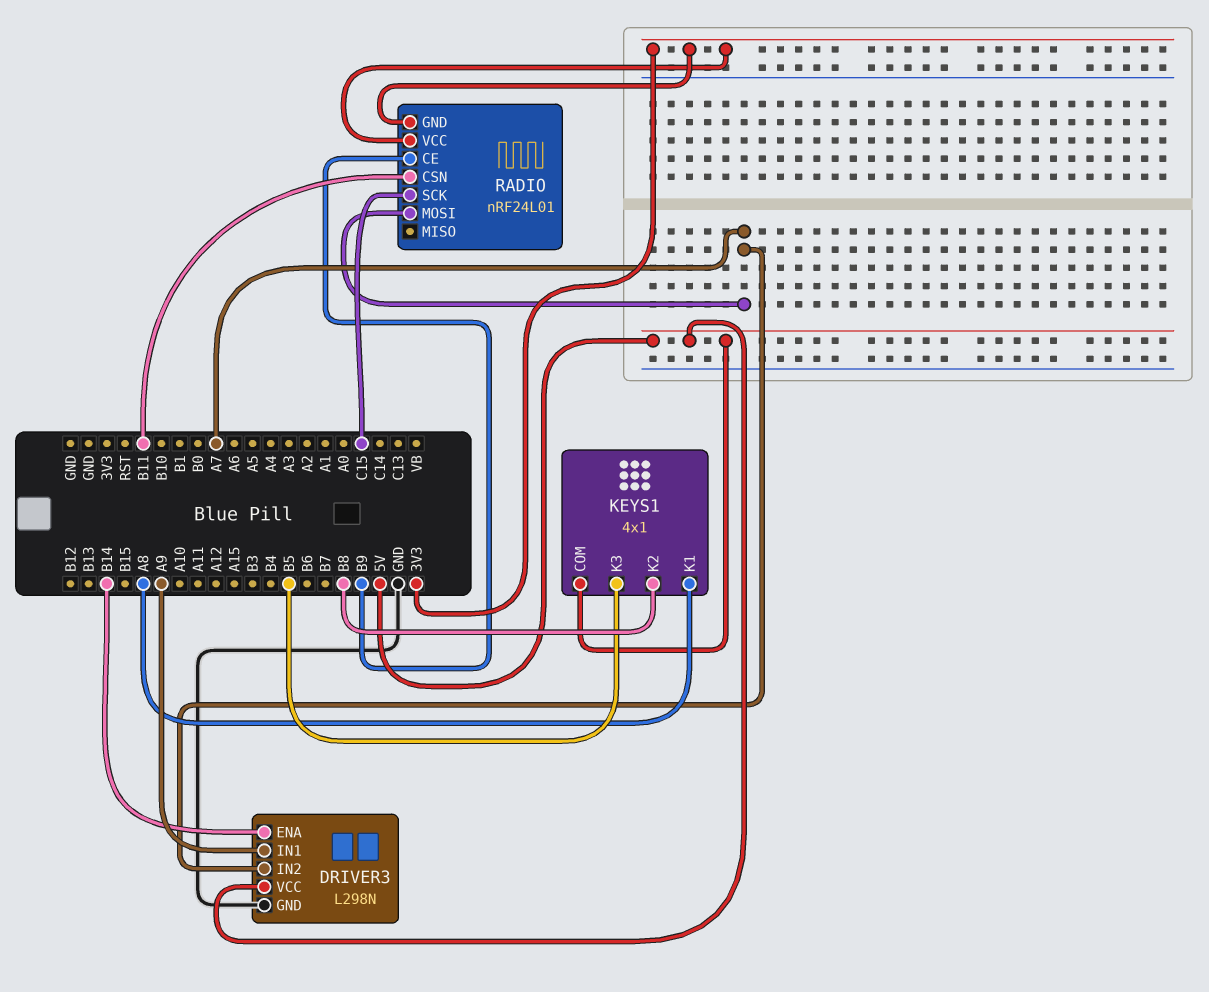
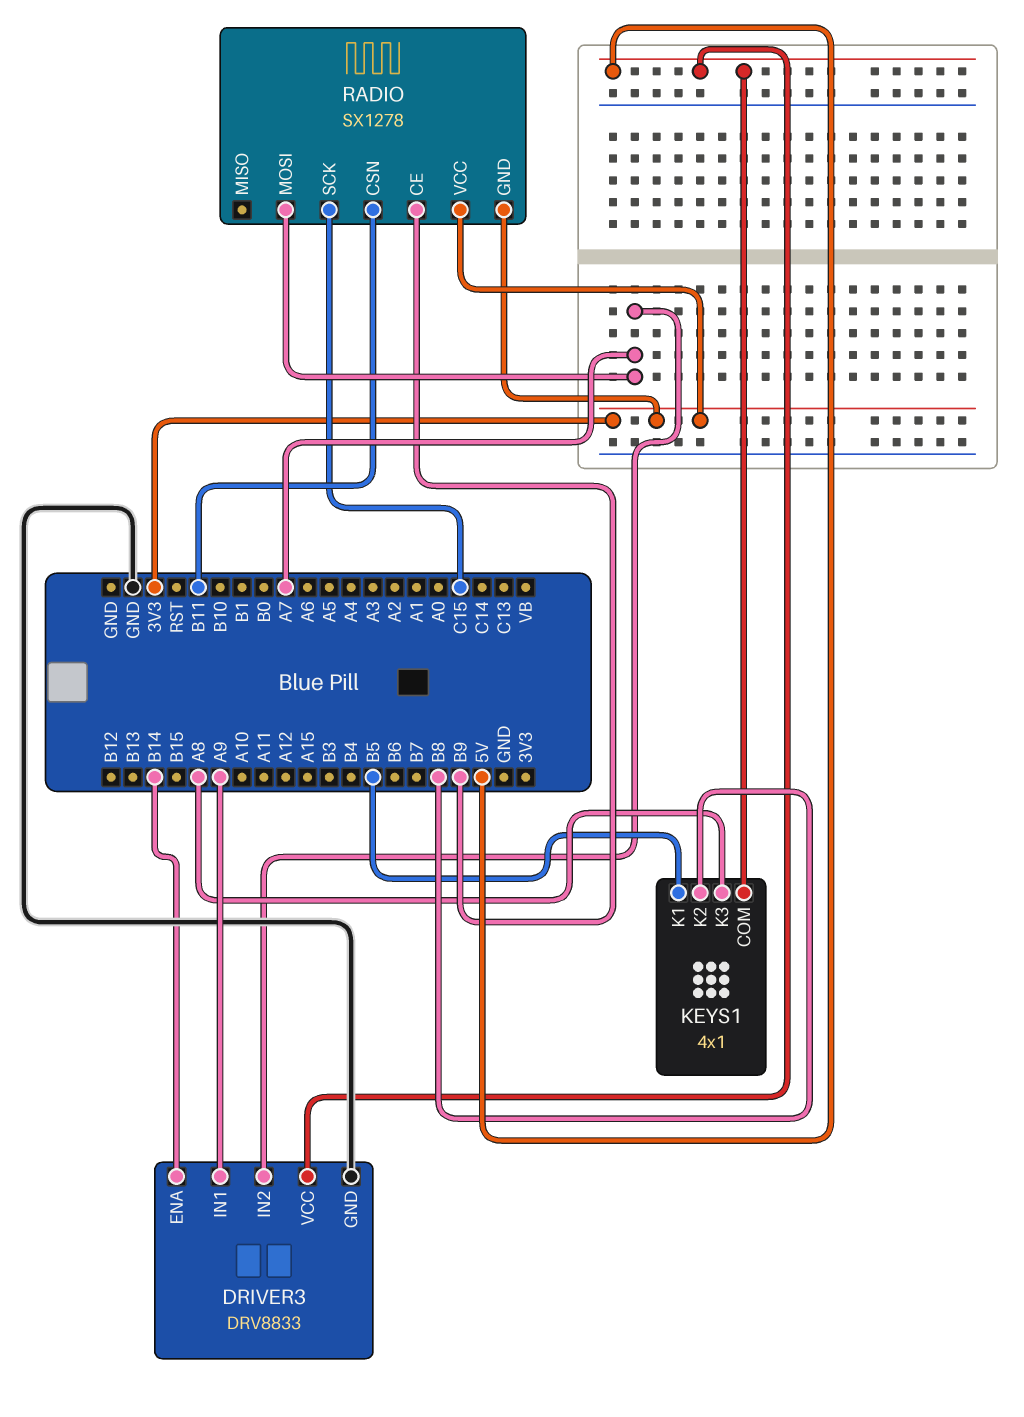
DRIVER3: L298N -> DRV8833
KEYS1 pin K1: A8 -> B5
KEYS1 pin K3: B5 -> A8
RADIO: nRF24L01 -> SX1278

